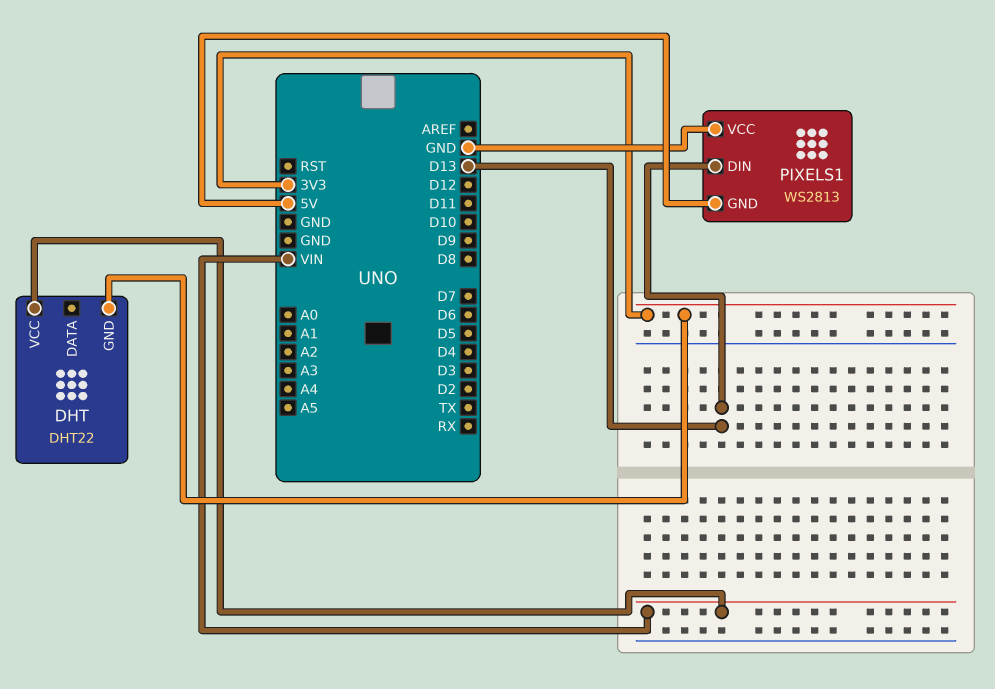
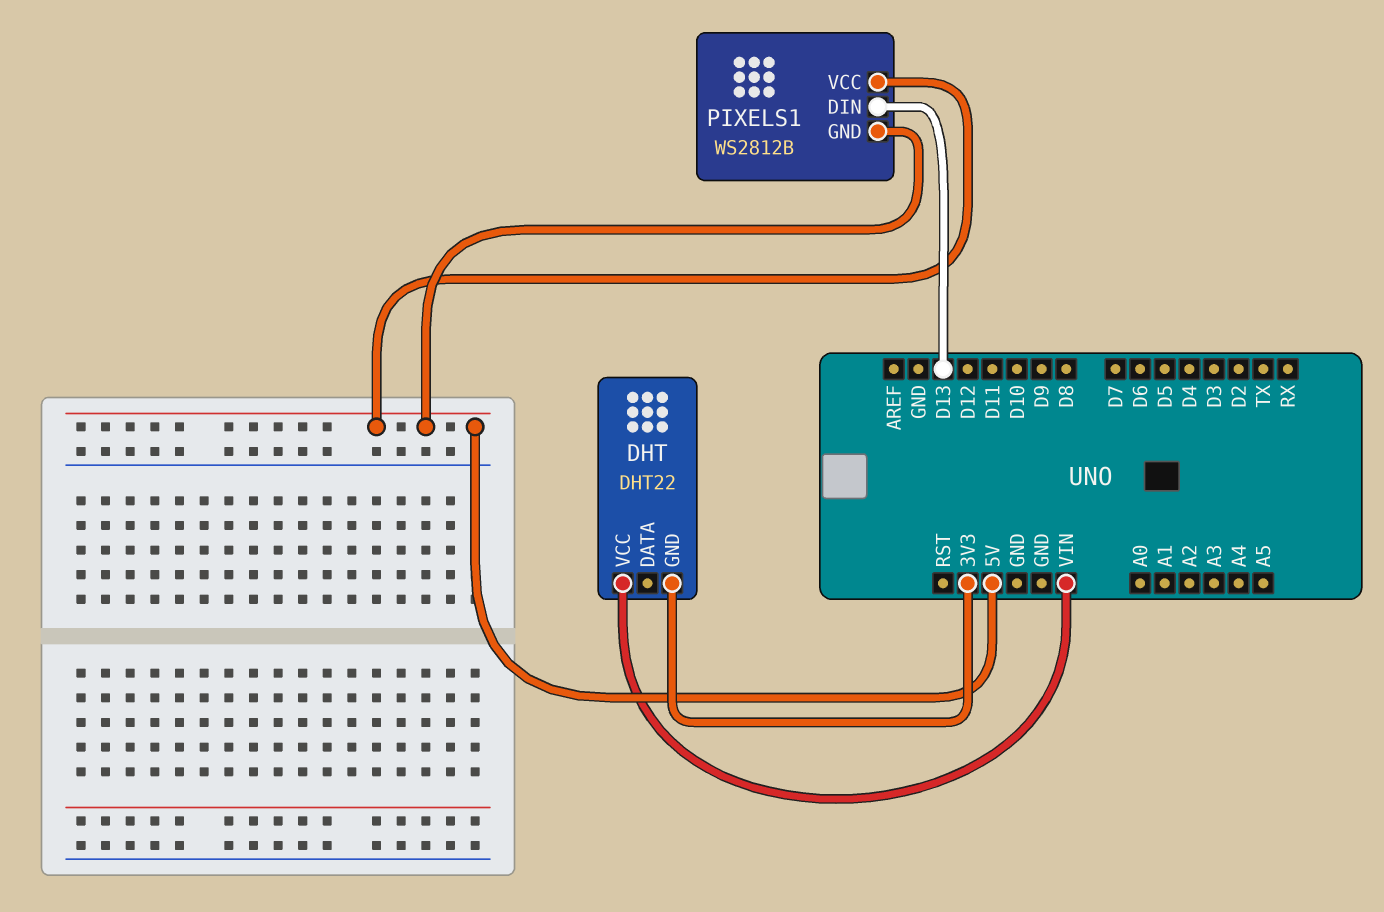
PIXELS1: WS2813 -> WS2812B
PIXELS1 pin VCC: GND -> 5V

